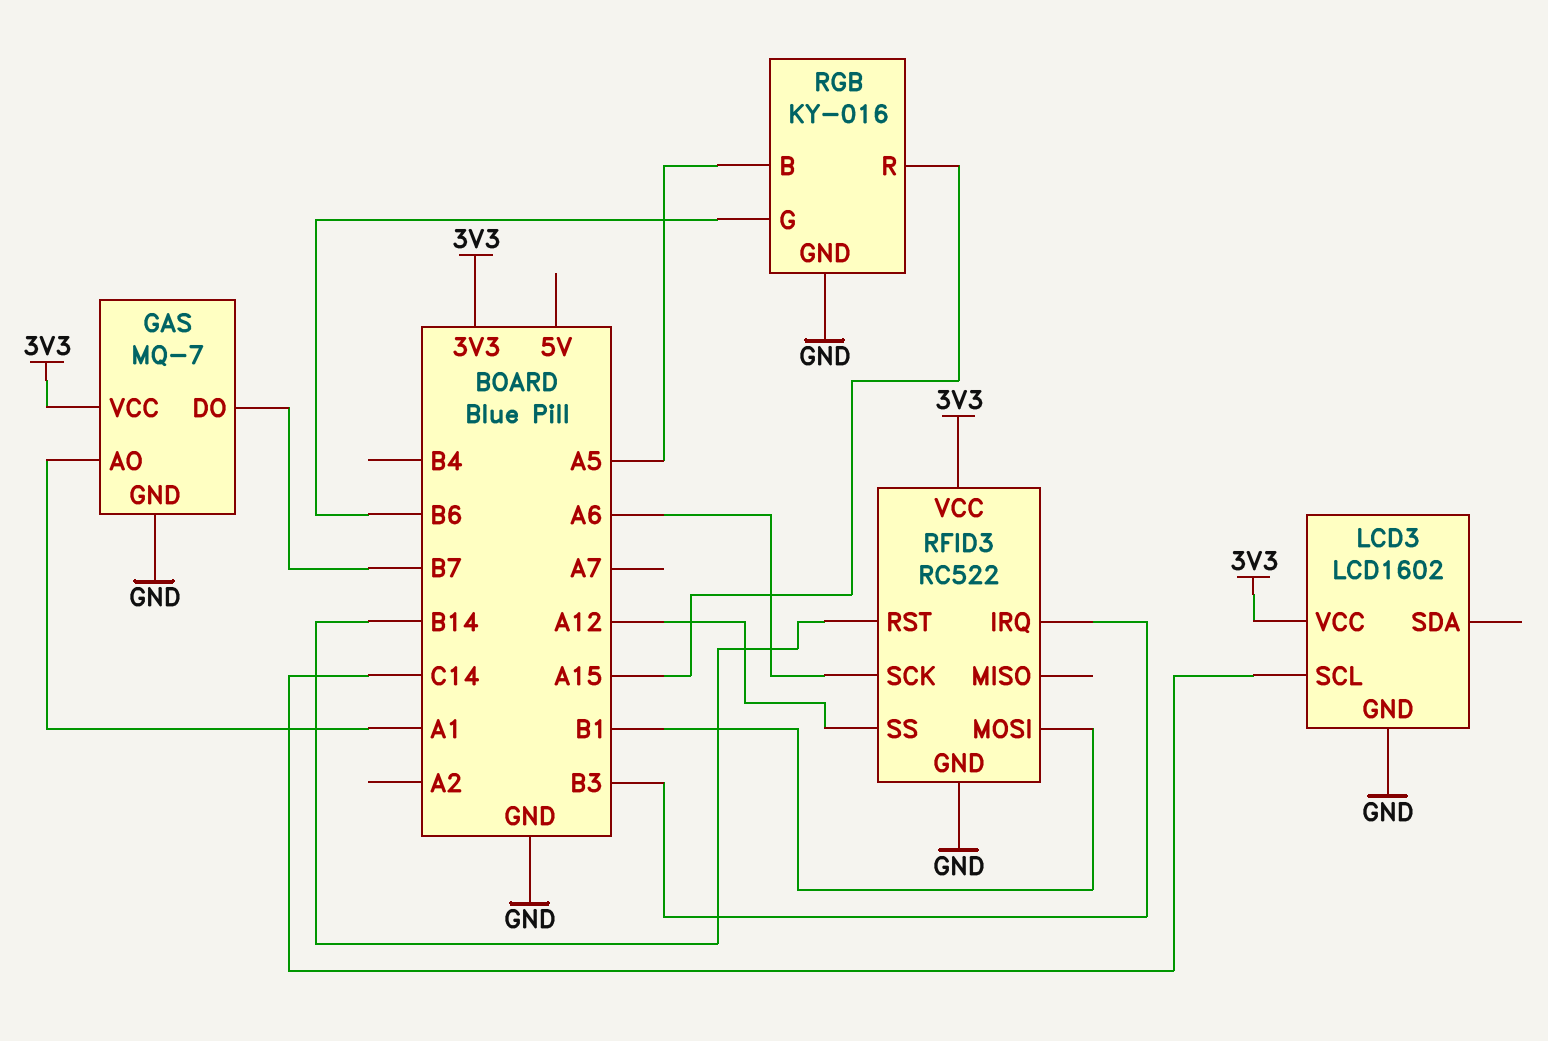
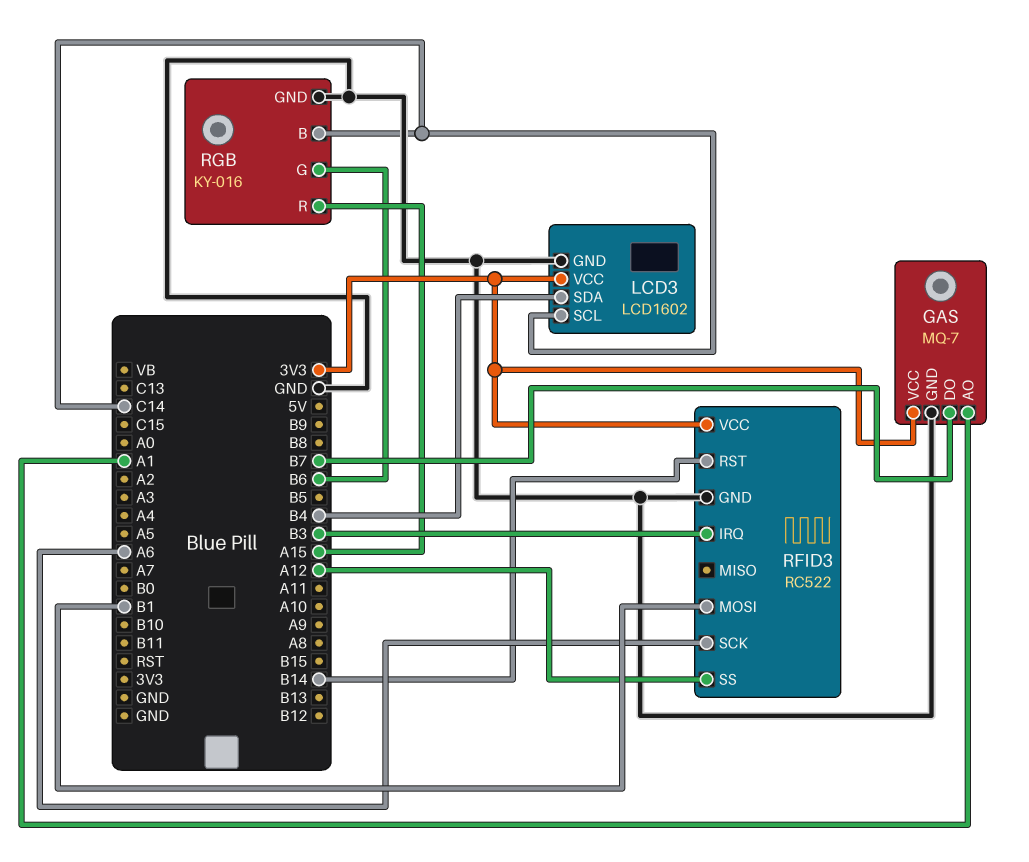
LCD3 pin SDA: none -> B4
RGB pin B: A5 -> C14

